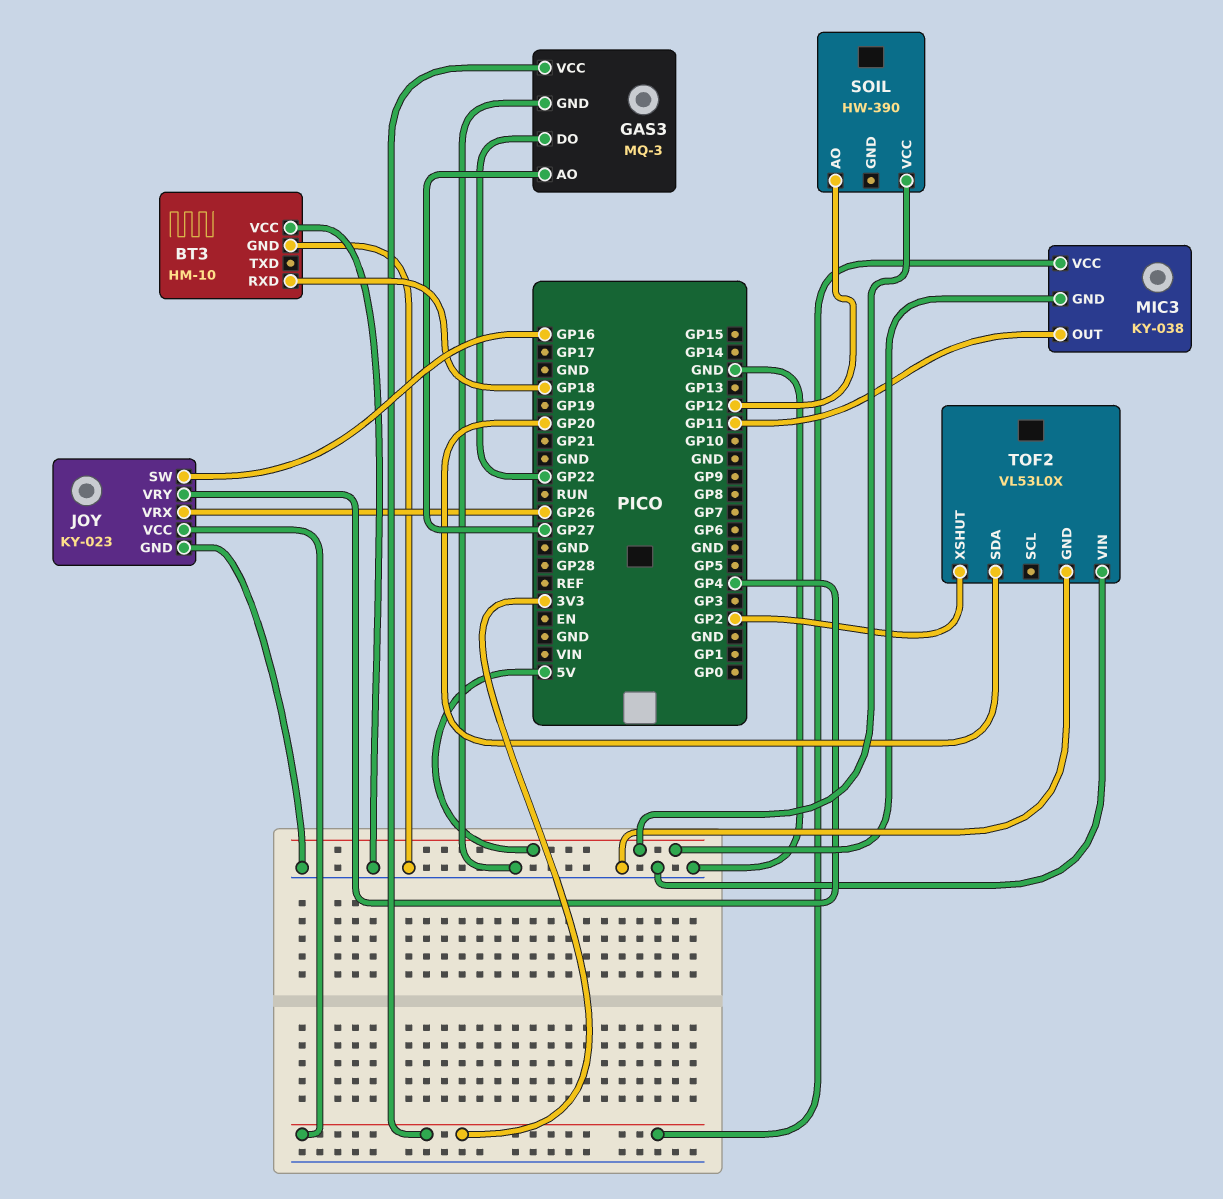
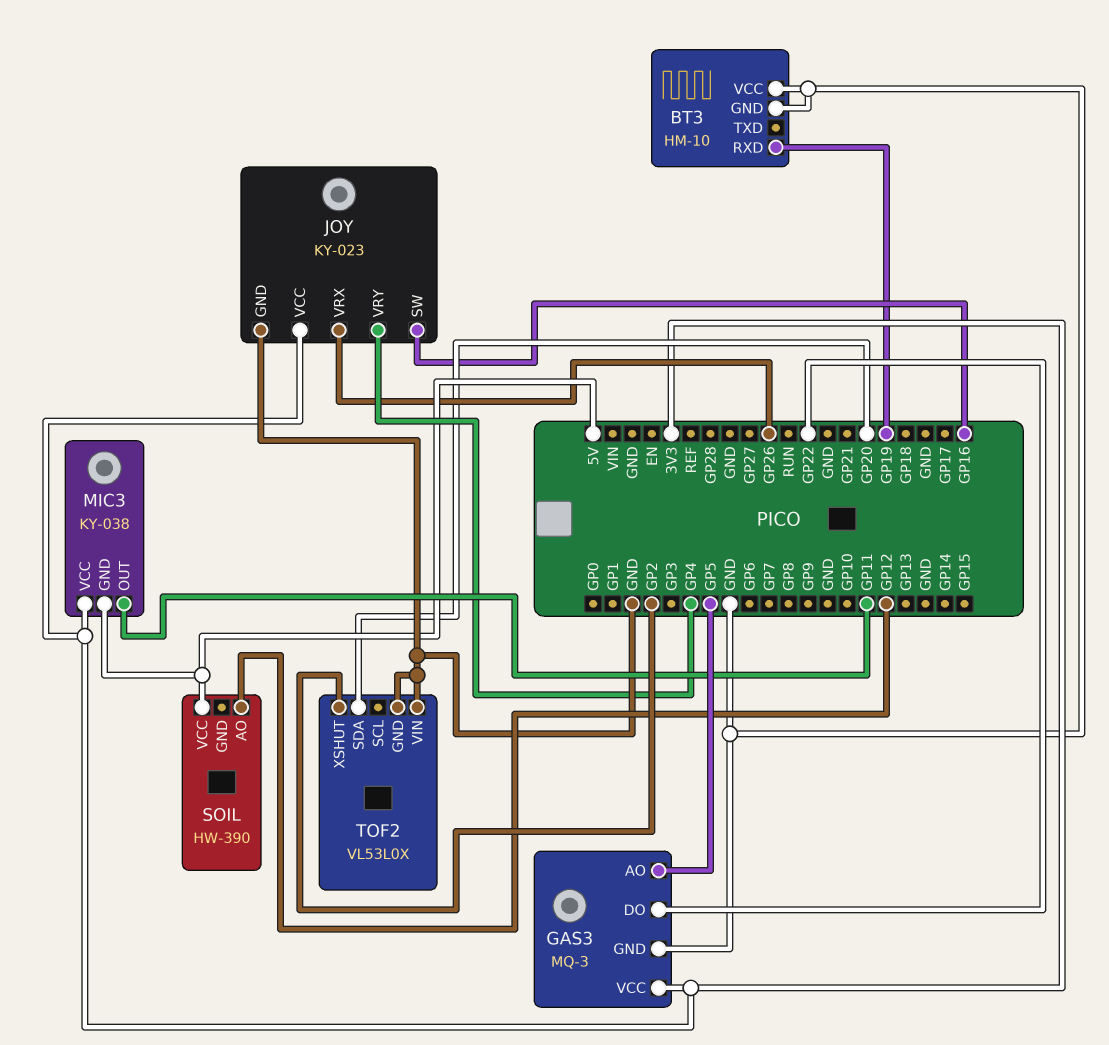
BT3 pin RXD: GP18 -> GP19
GAS3 pin AO: GP27 -> GP5

